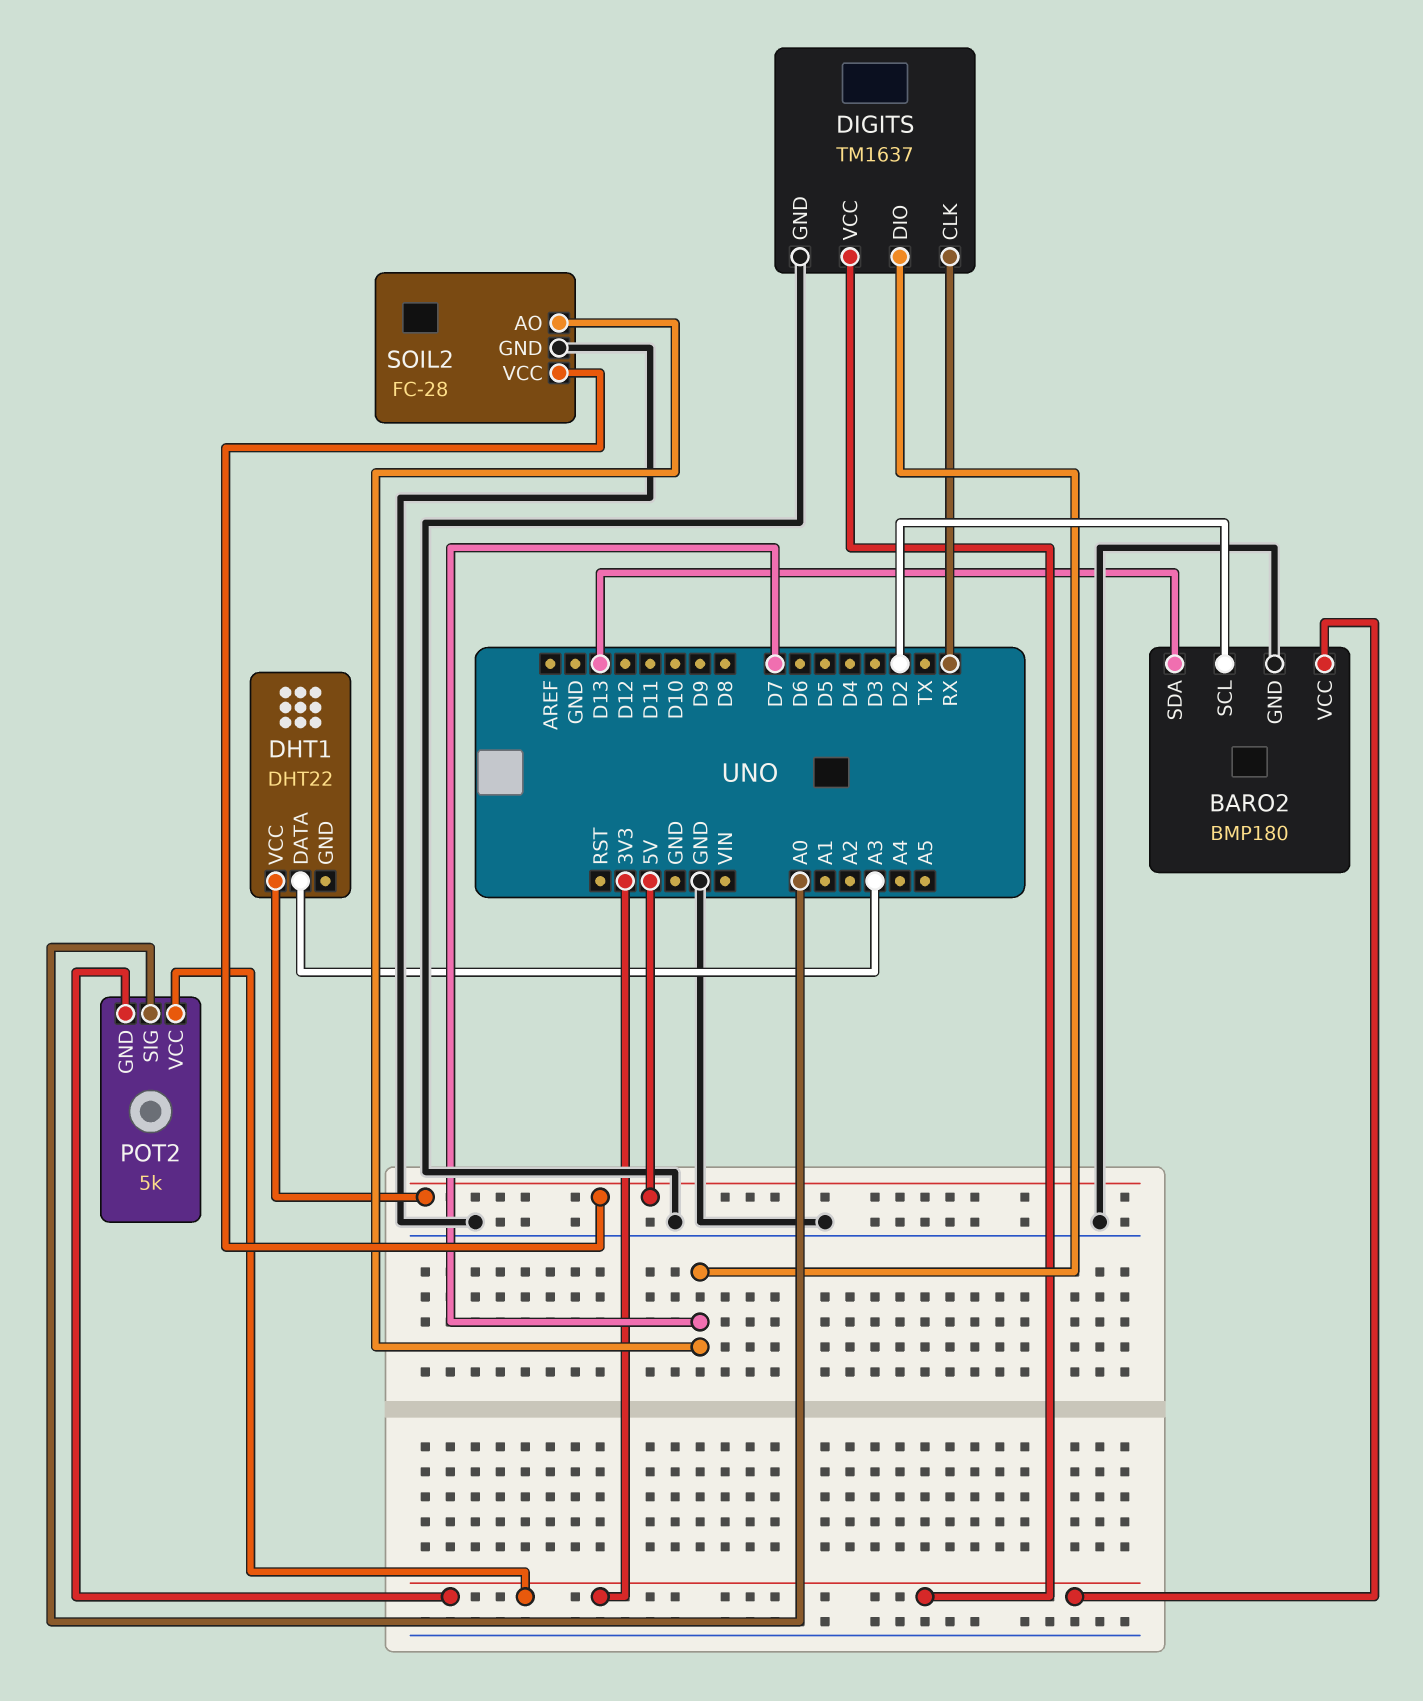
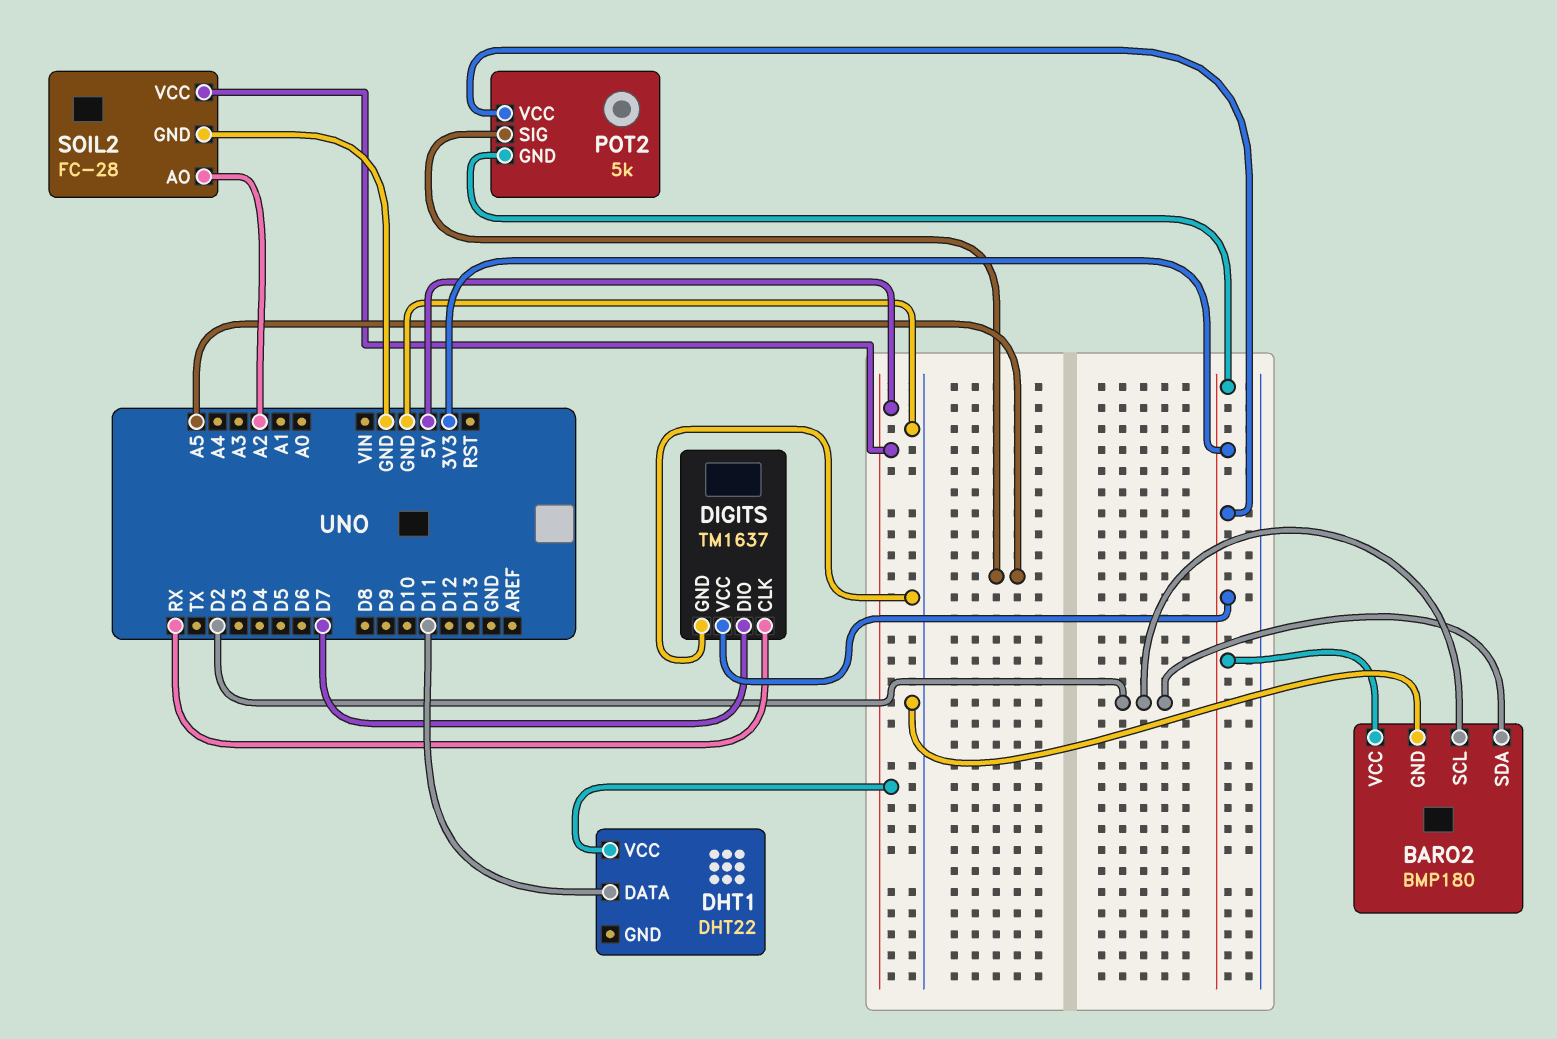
BARO2 pin SDA: D13 -> D2
DHT1 pin DATA: A3 -> D11
POT2 pin SIG: A0 -> A5
SOIL2 pin AO: D7 -> A2

